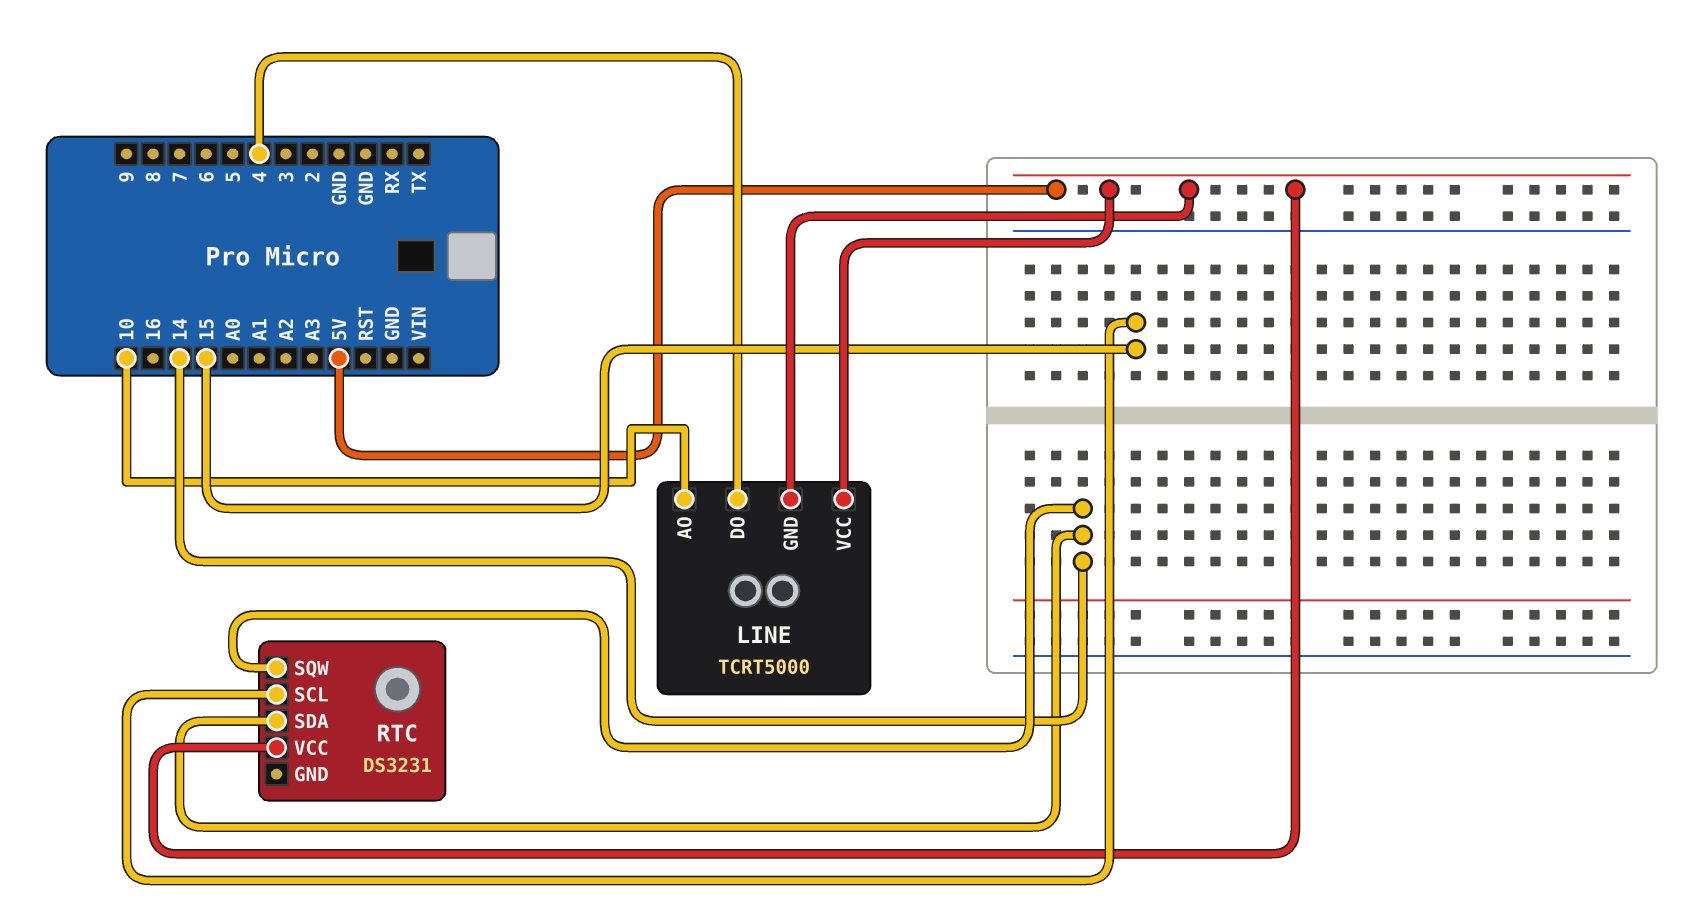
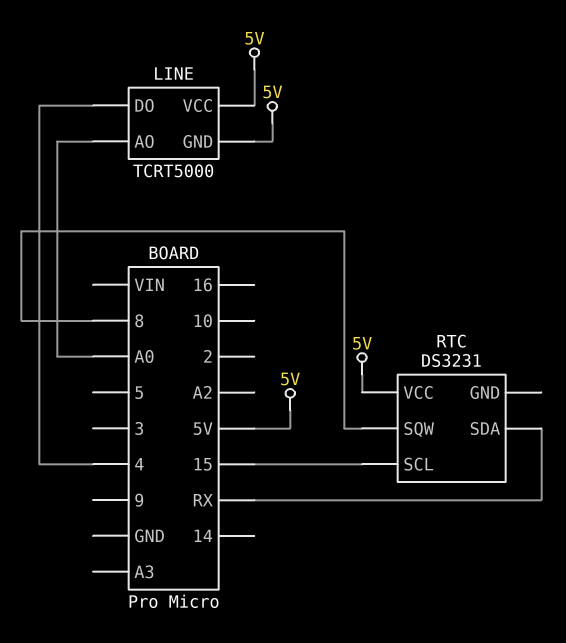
LINE pin AO: 10 -> A0
RTC pin SDA: 14 -> RX
RTC pin SQW: 14 -> 8

